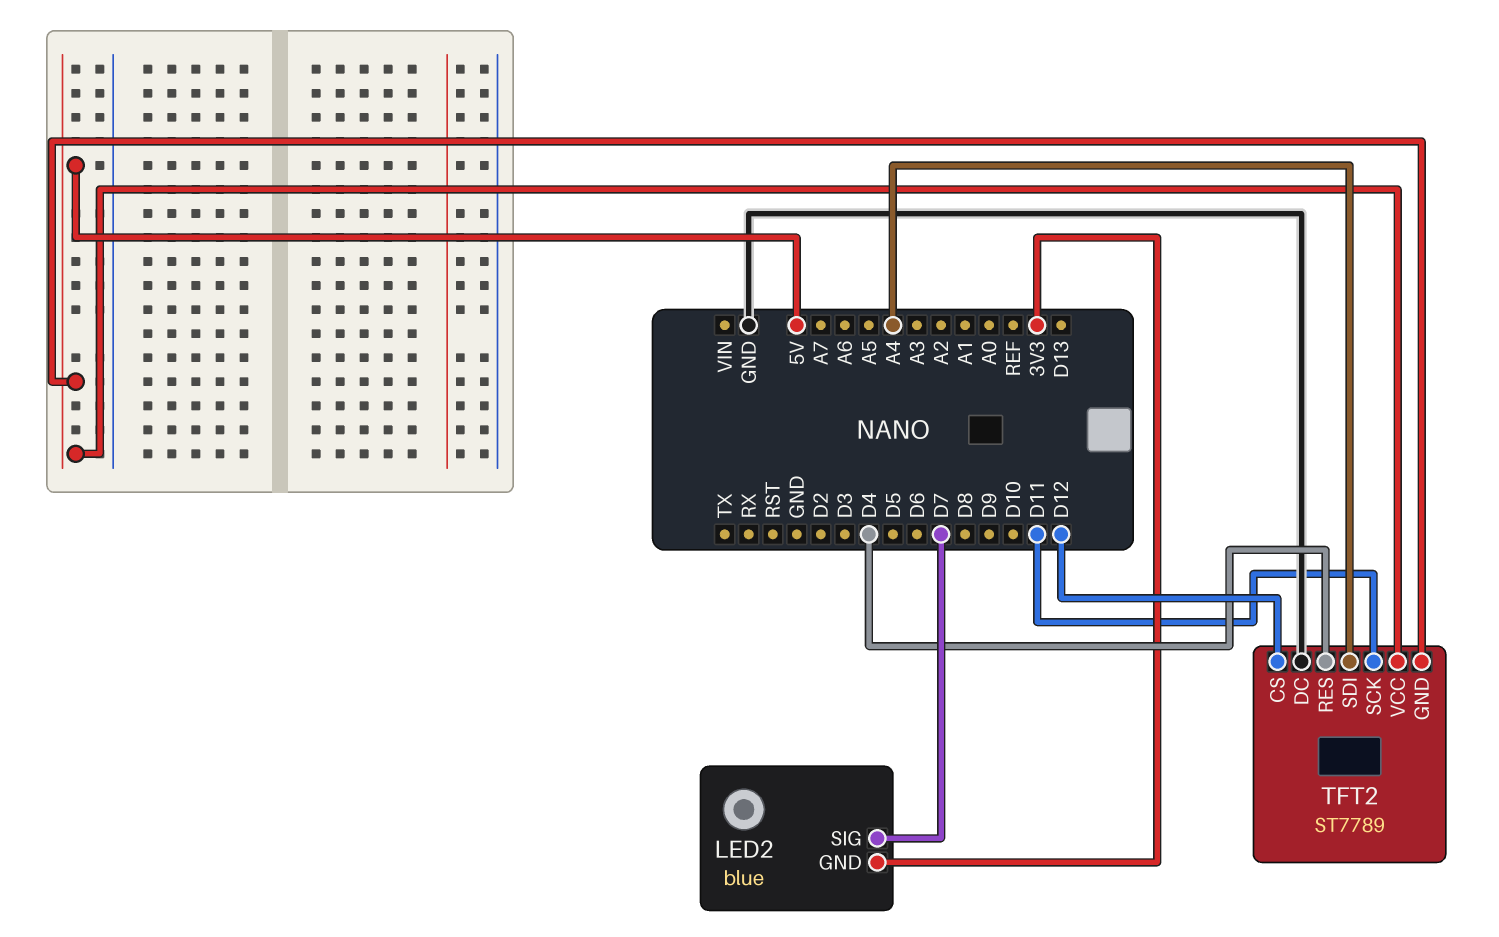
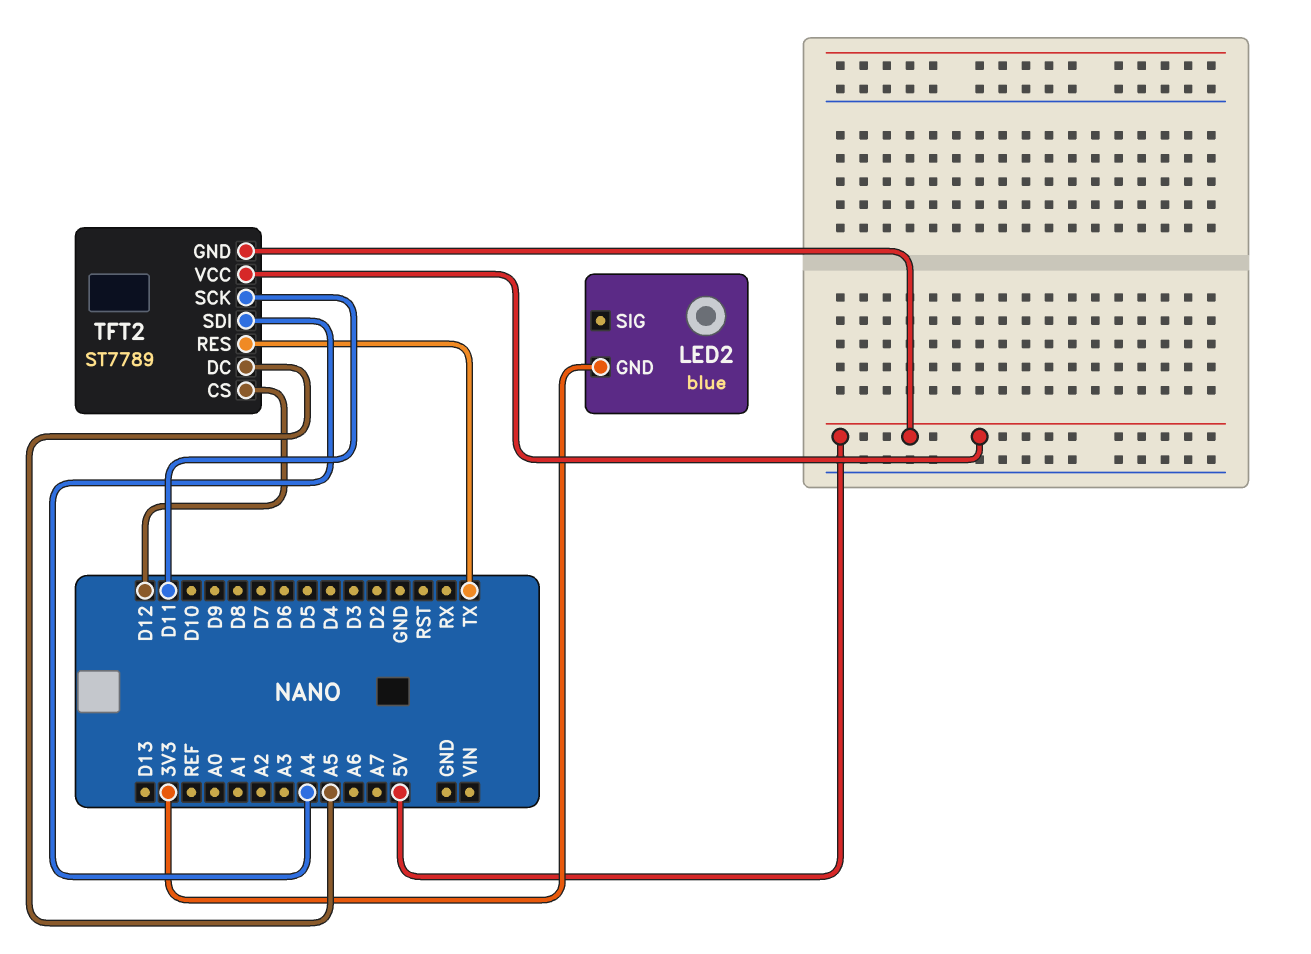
LED2 pin SIG: D7 -> none
TFT2 pin DC: GND -> A5
TFT2 pin RES: D4 -> TX

